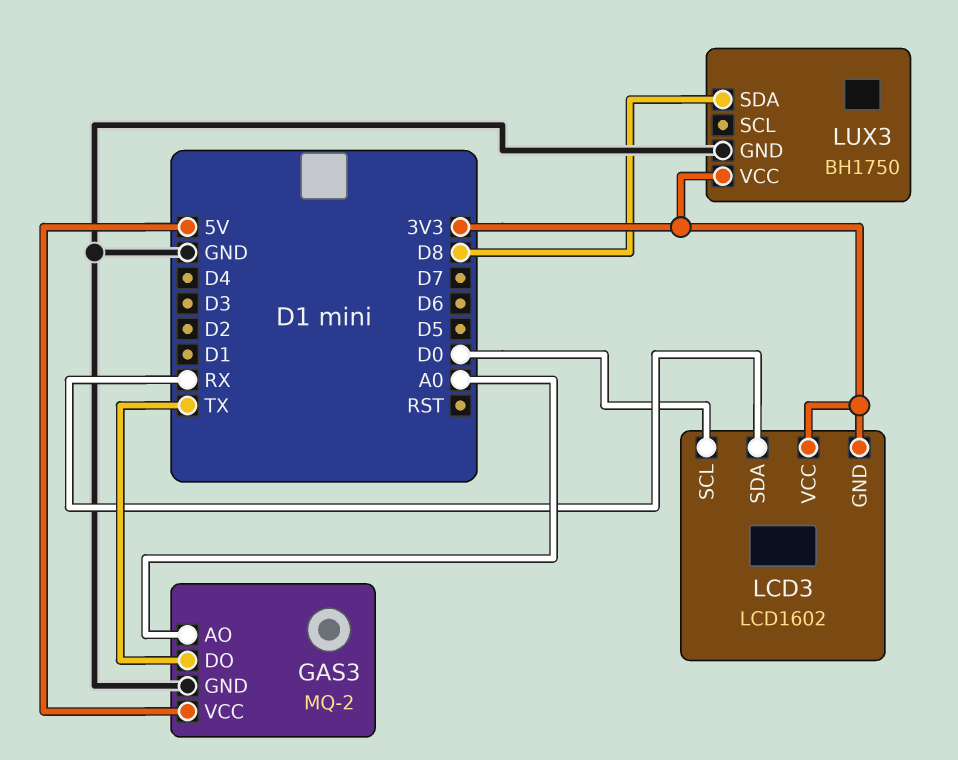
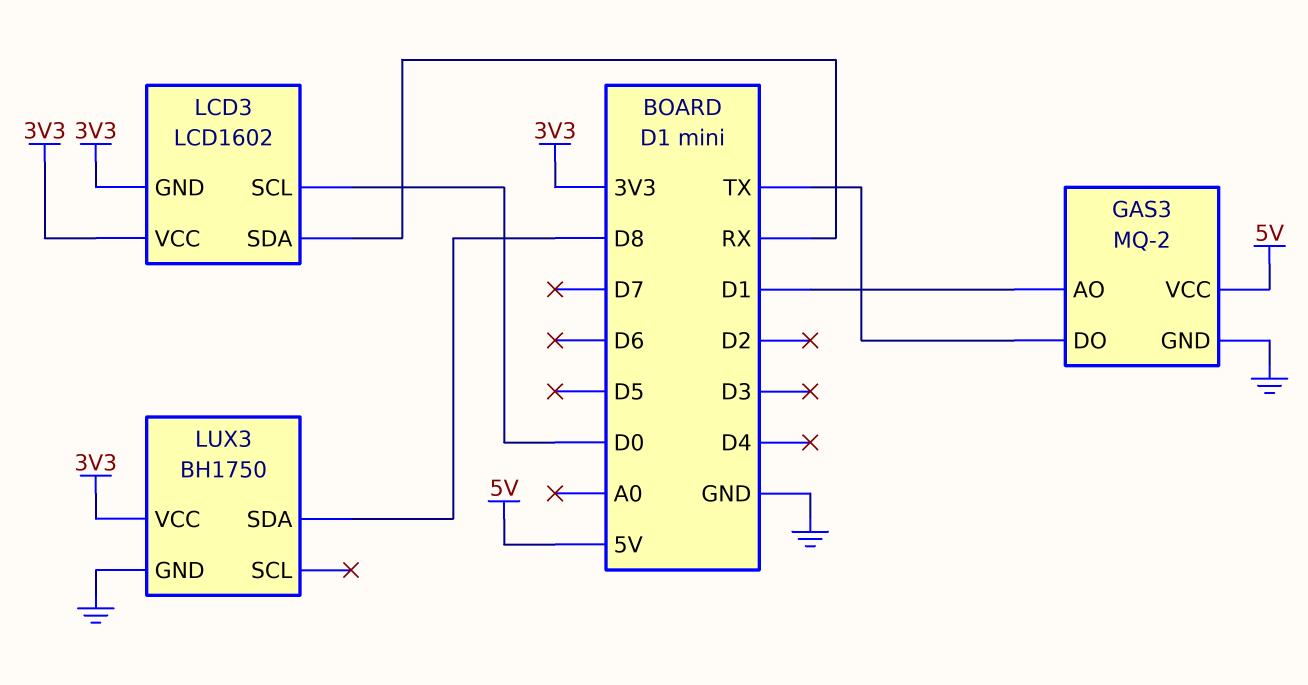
GAS3 pin AO: A0 -> D1

